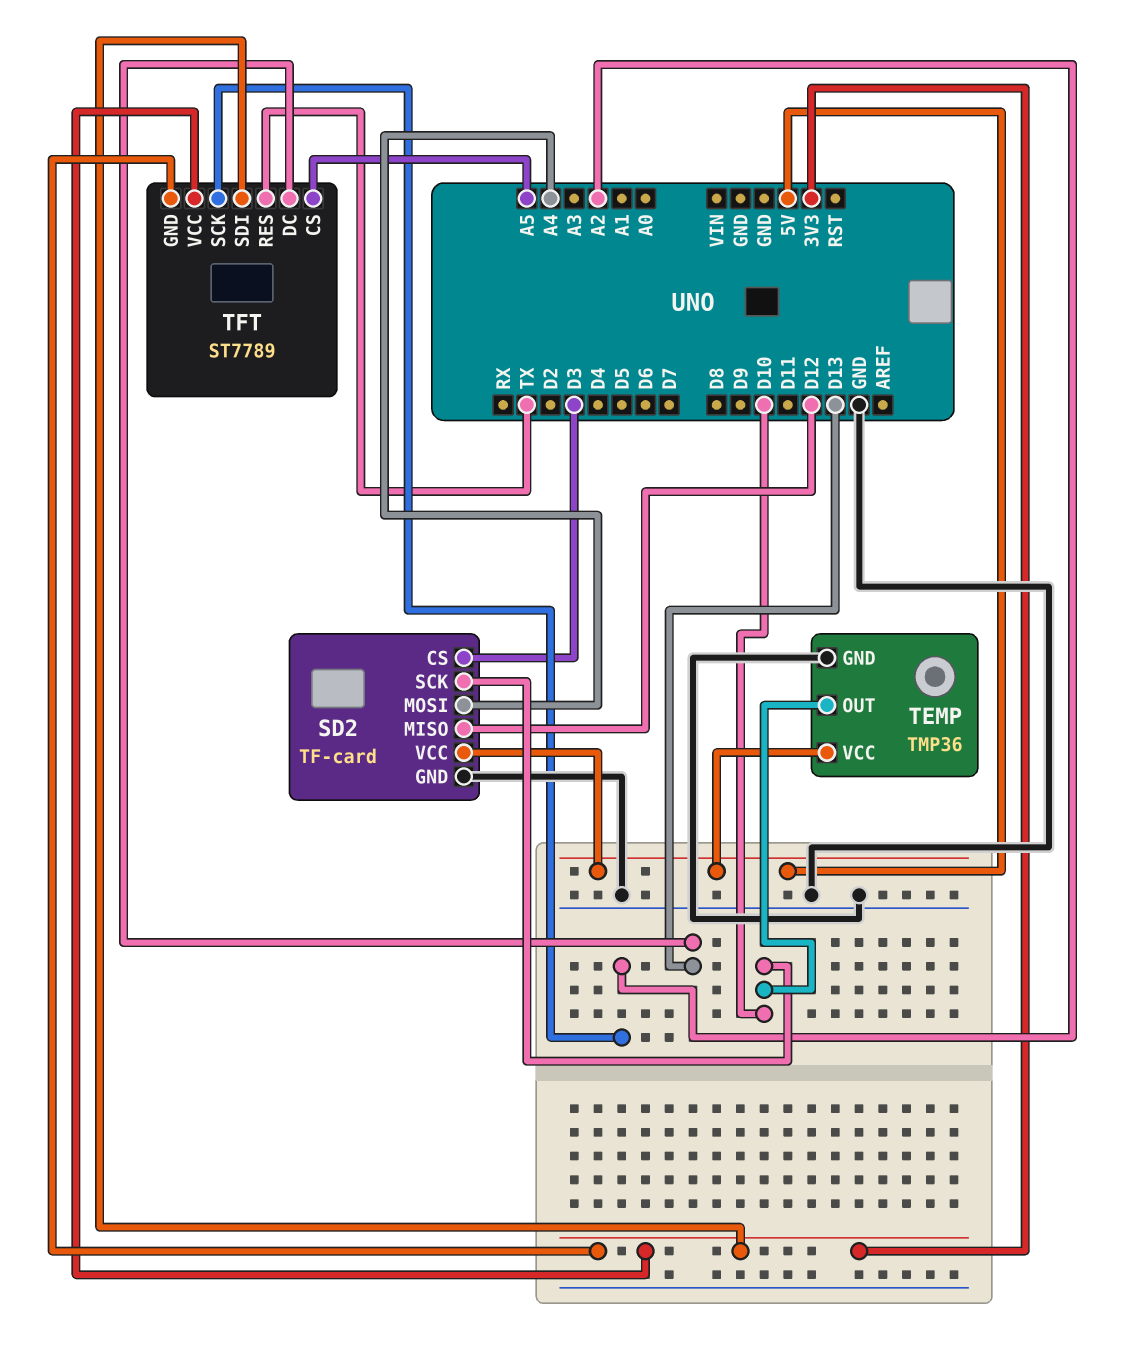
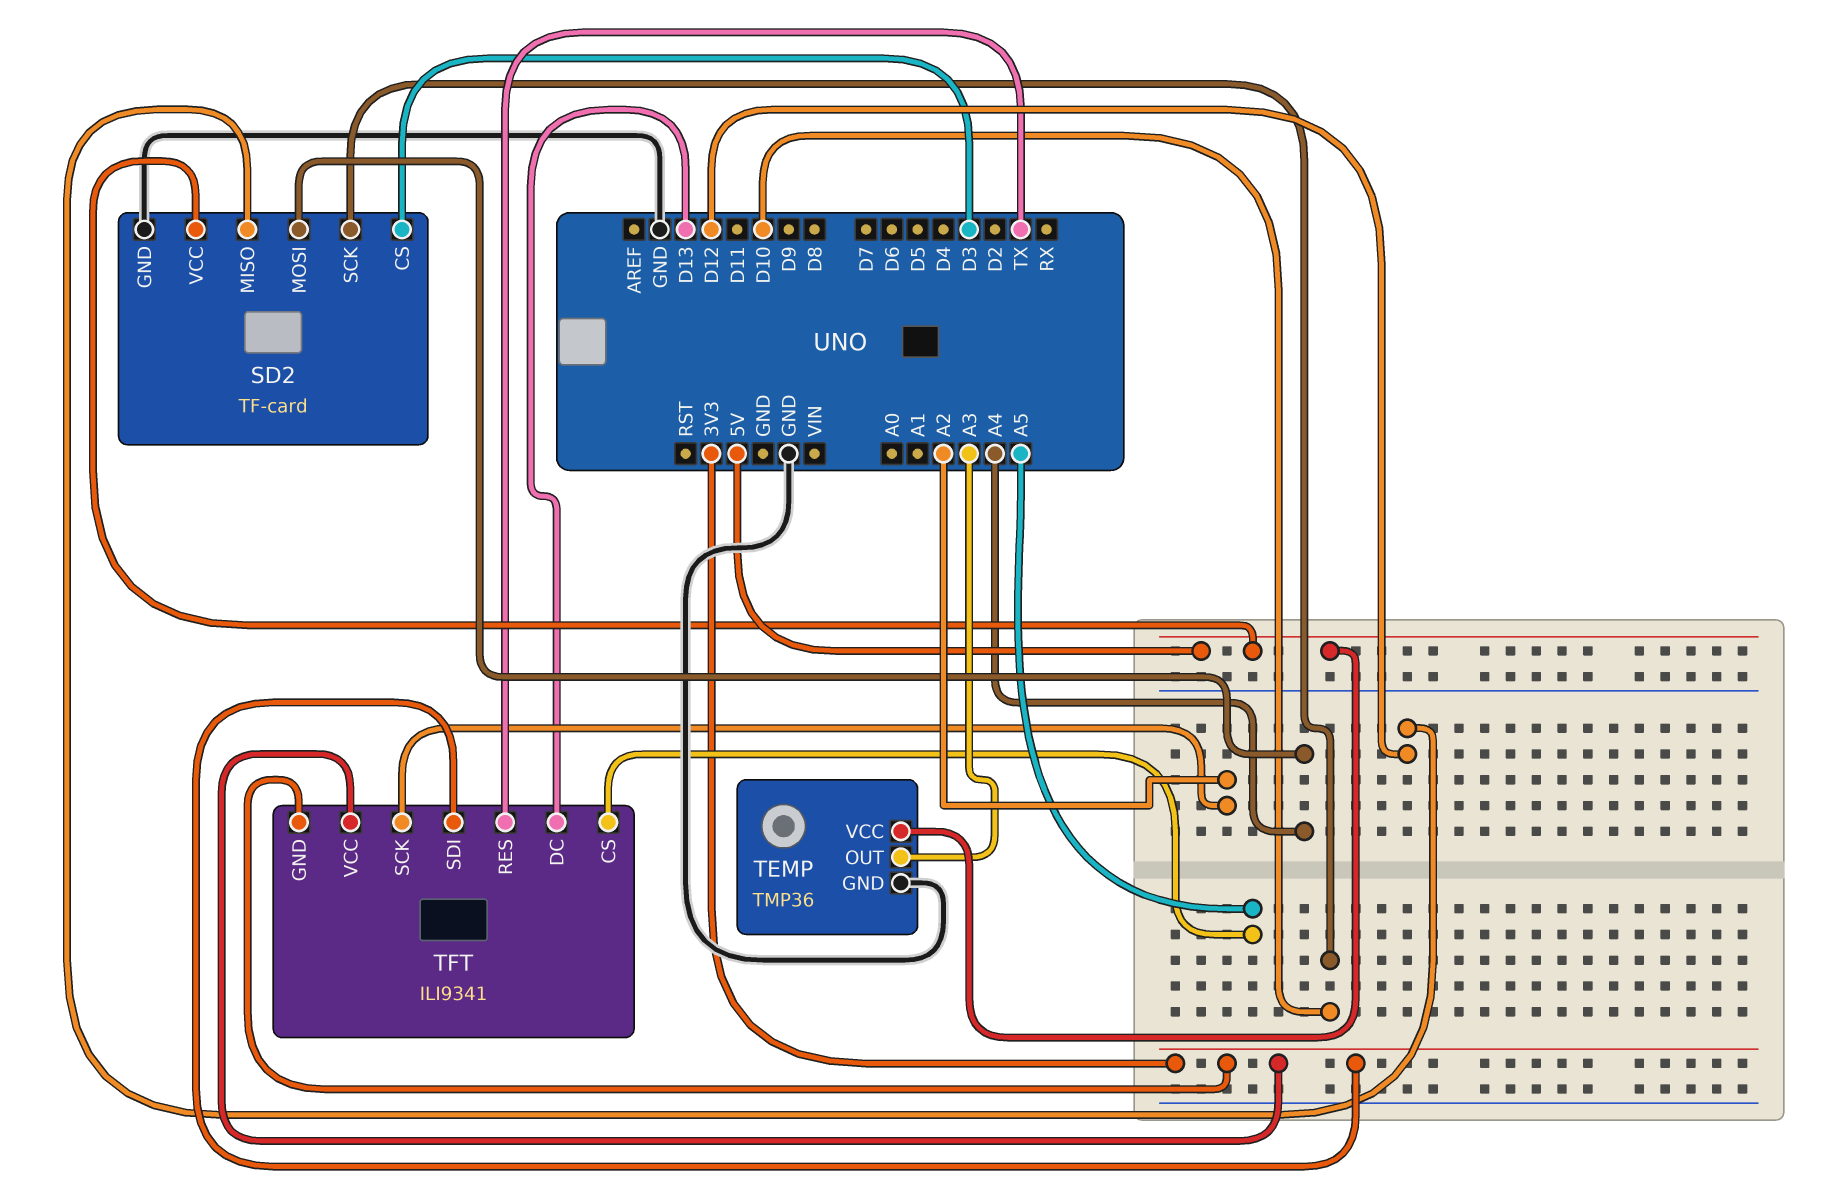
TEMP pin OUT: D10 -> A3
TFT: ST7789 -> ILI9341

